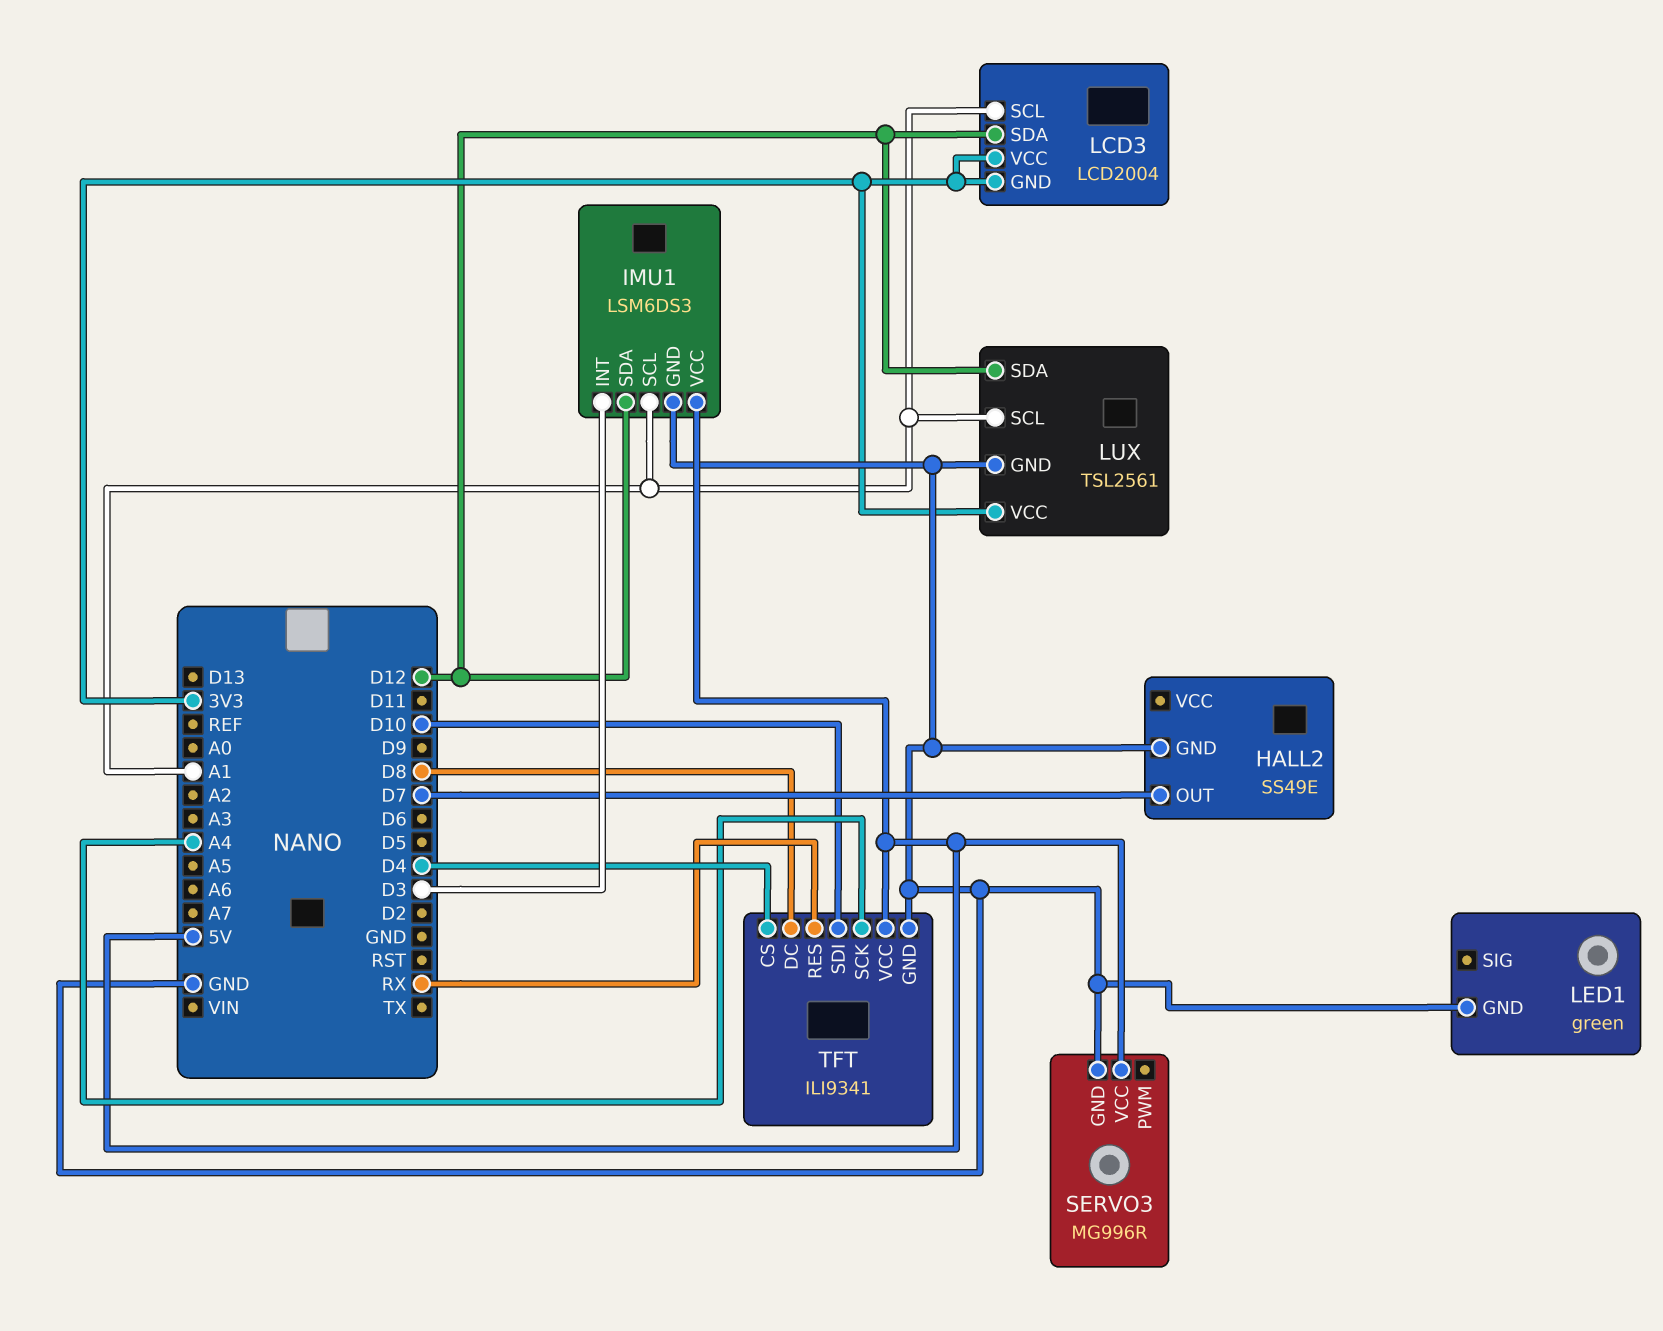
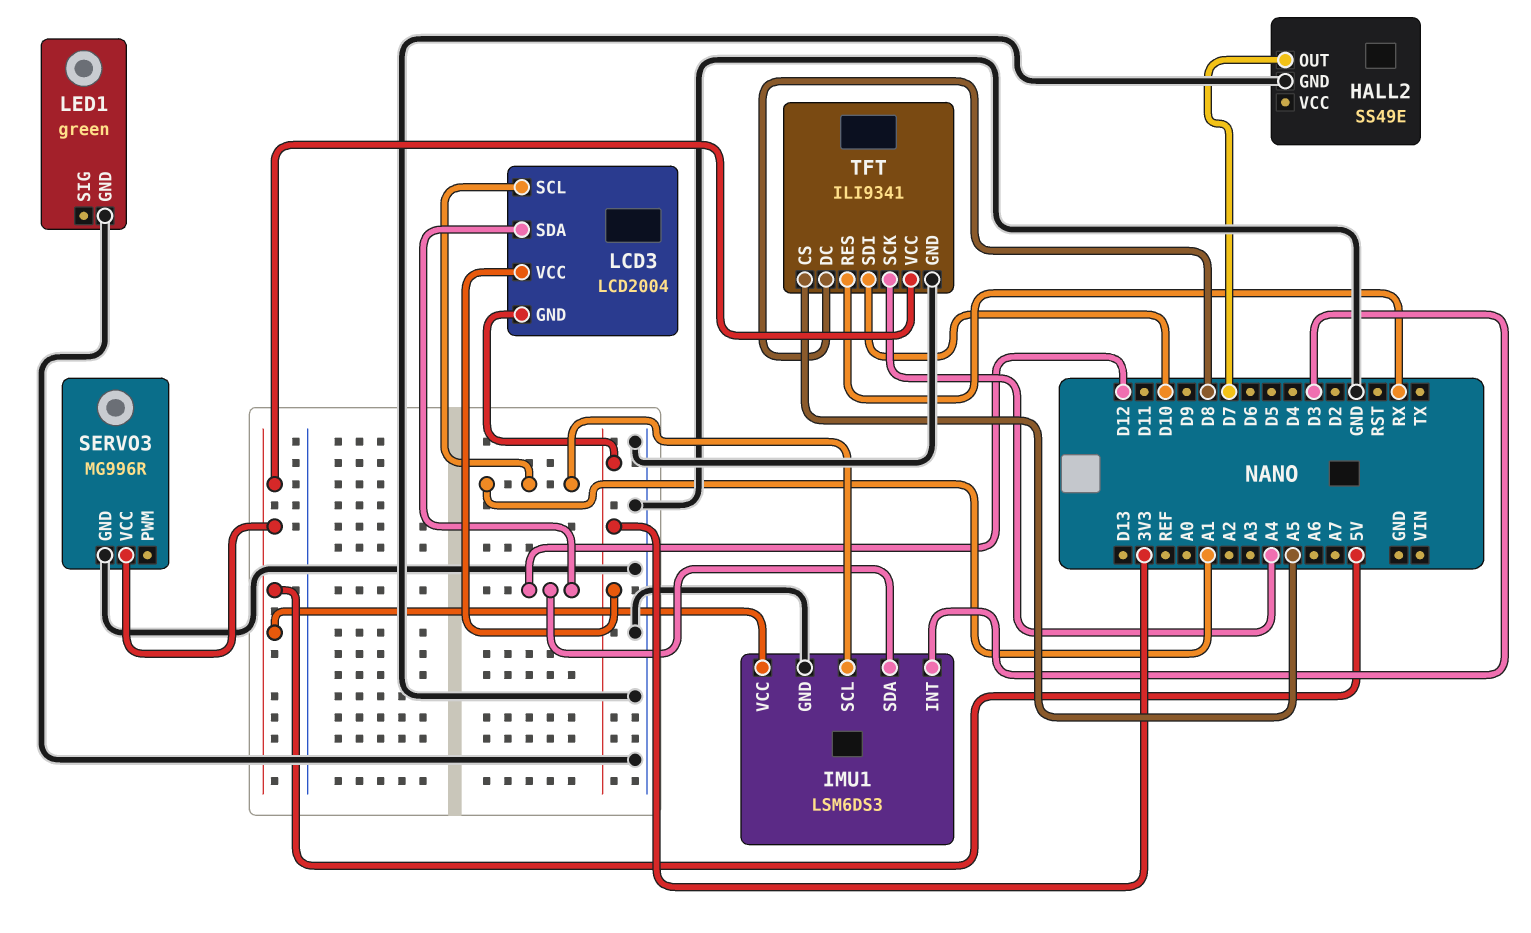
LUX: TSL2561 -> none
LUX pin GND: GND -> none
LUX pin SCL: A1 -> none
LUX pin SDA: D12 -> none
LUX pin VCC: 3V3 -> none
TFT pin CS: D4 -> A5

